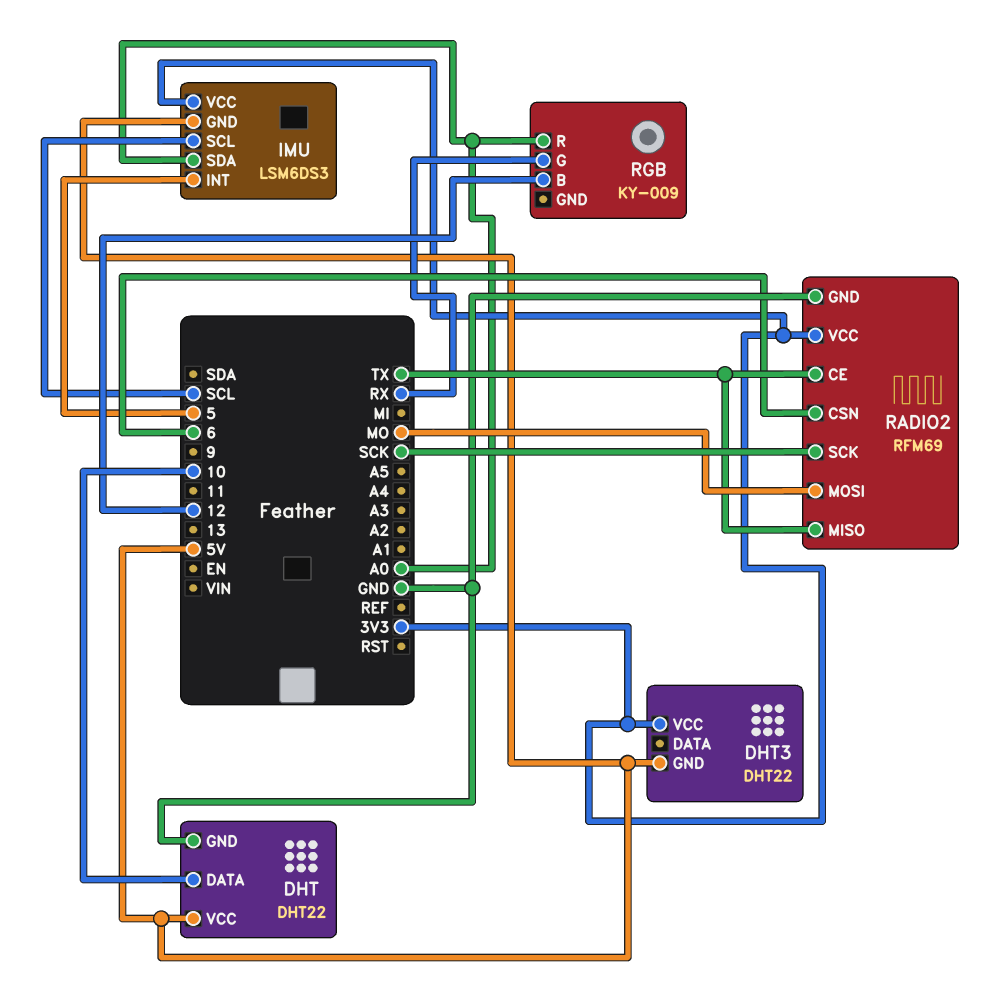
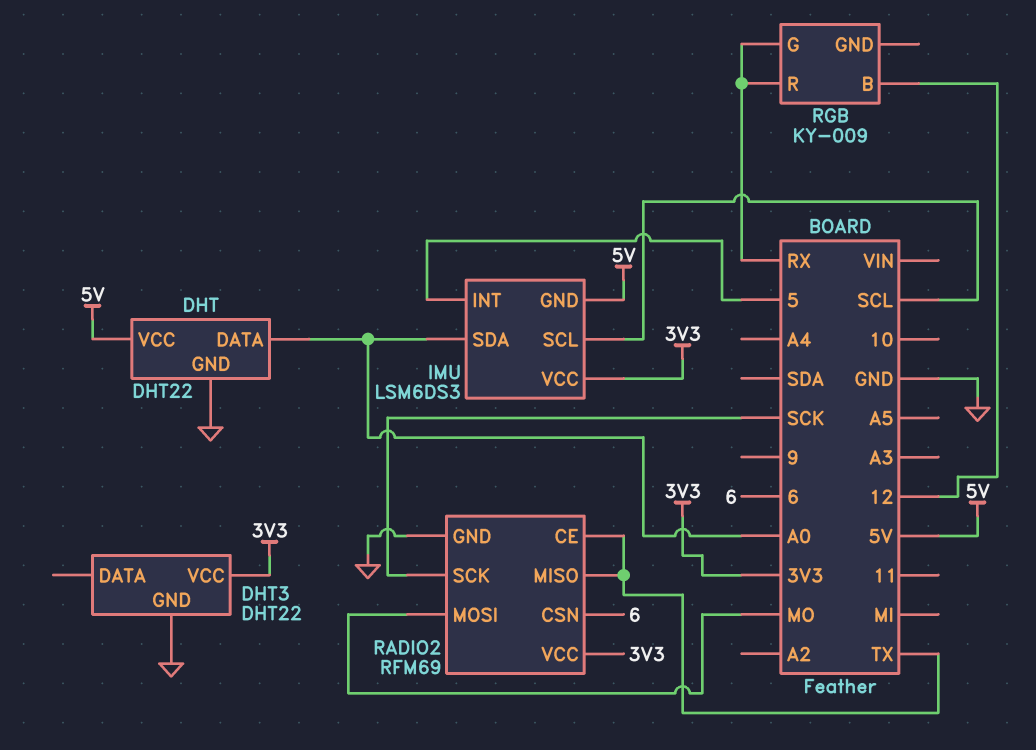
DHT pin DATA: 10 -> A0
DHT3 pin GND: 5V -> GND
RGB pin R: A0 -> RX

